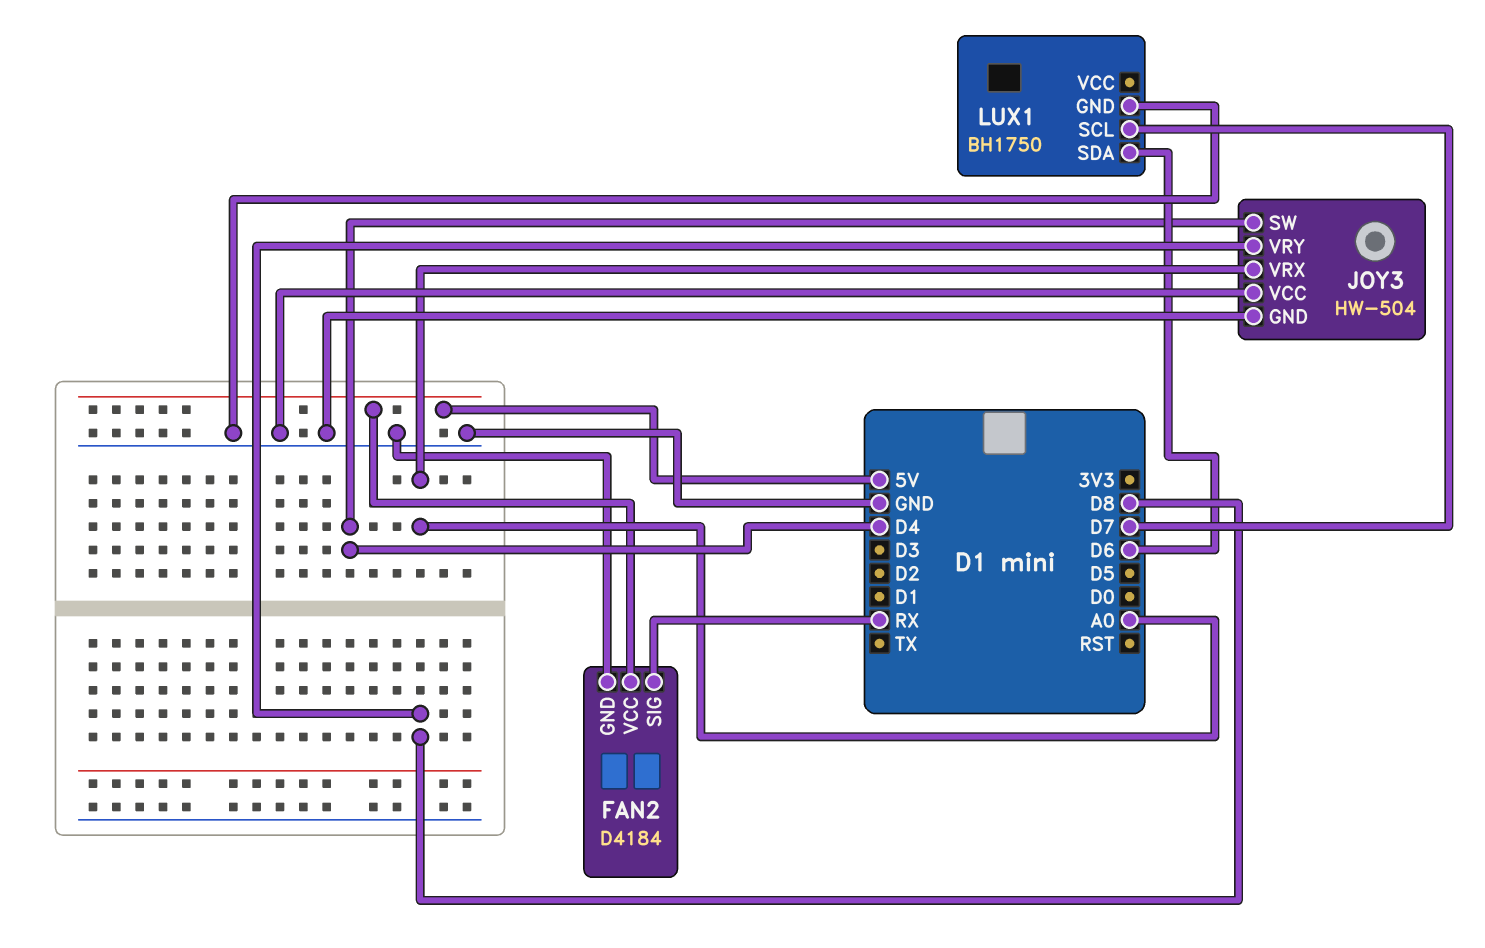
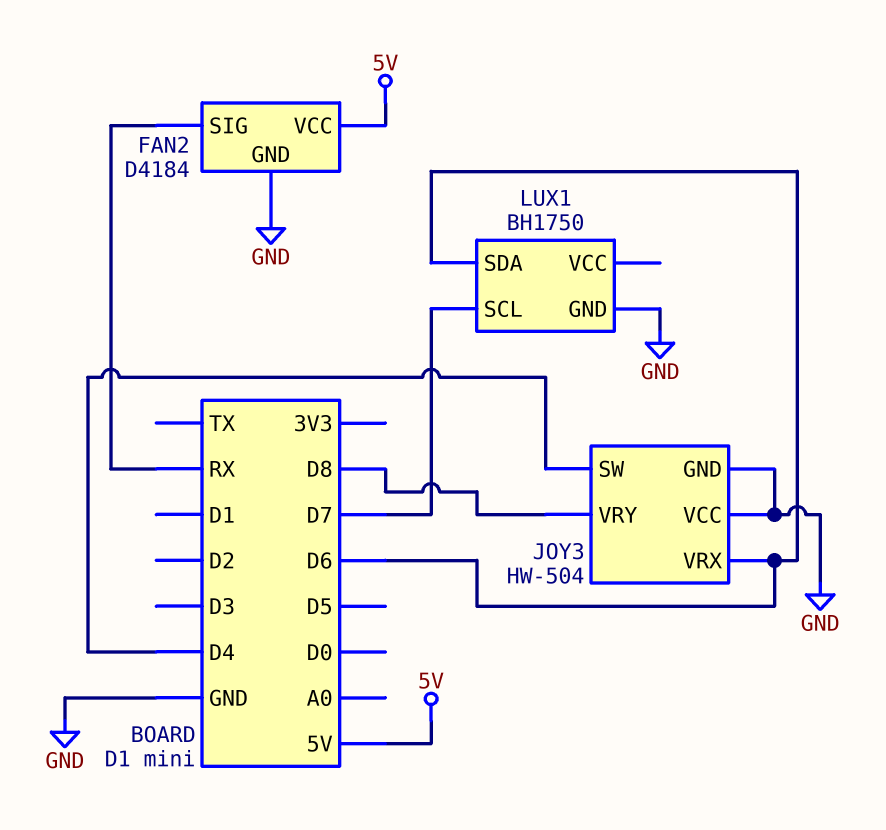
JOY3 pin VRX: A0 -> D6

